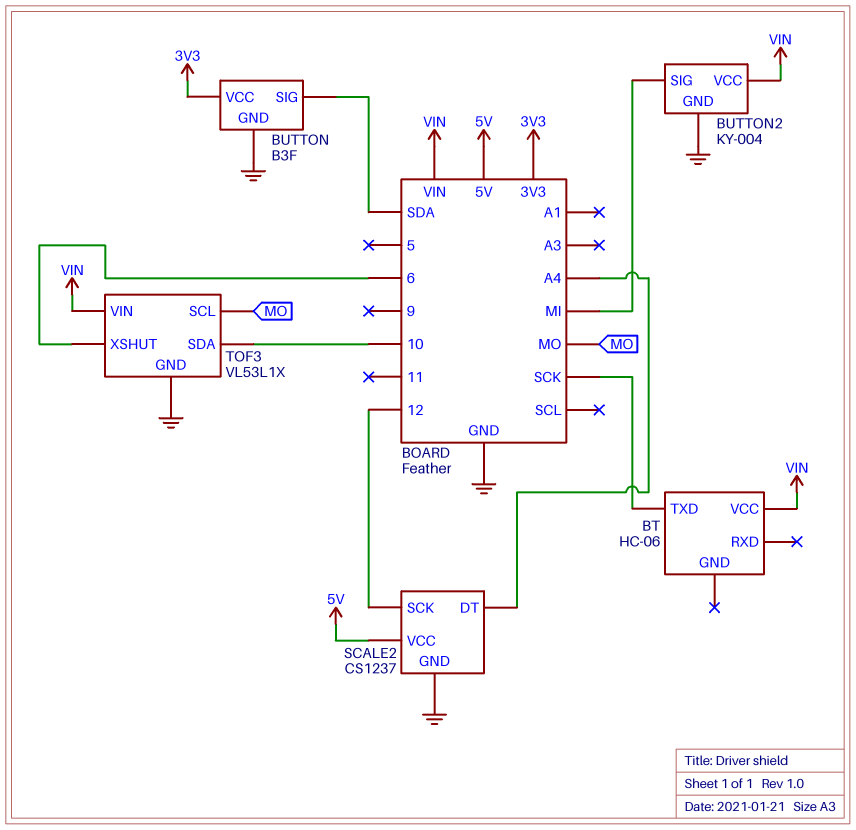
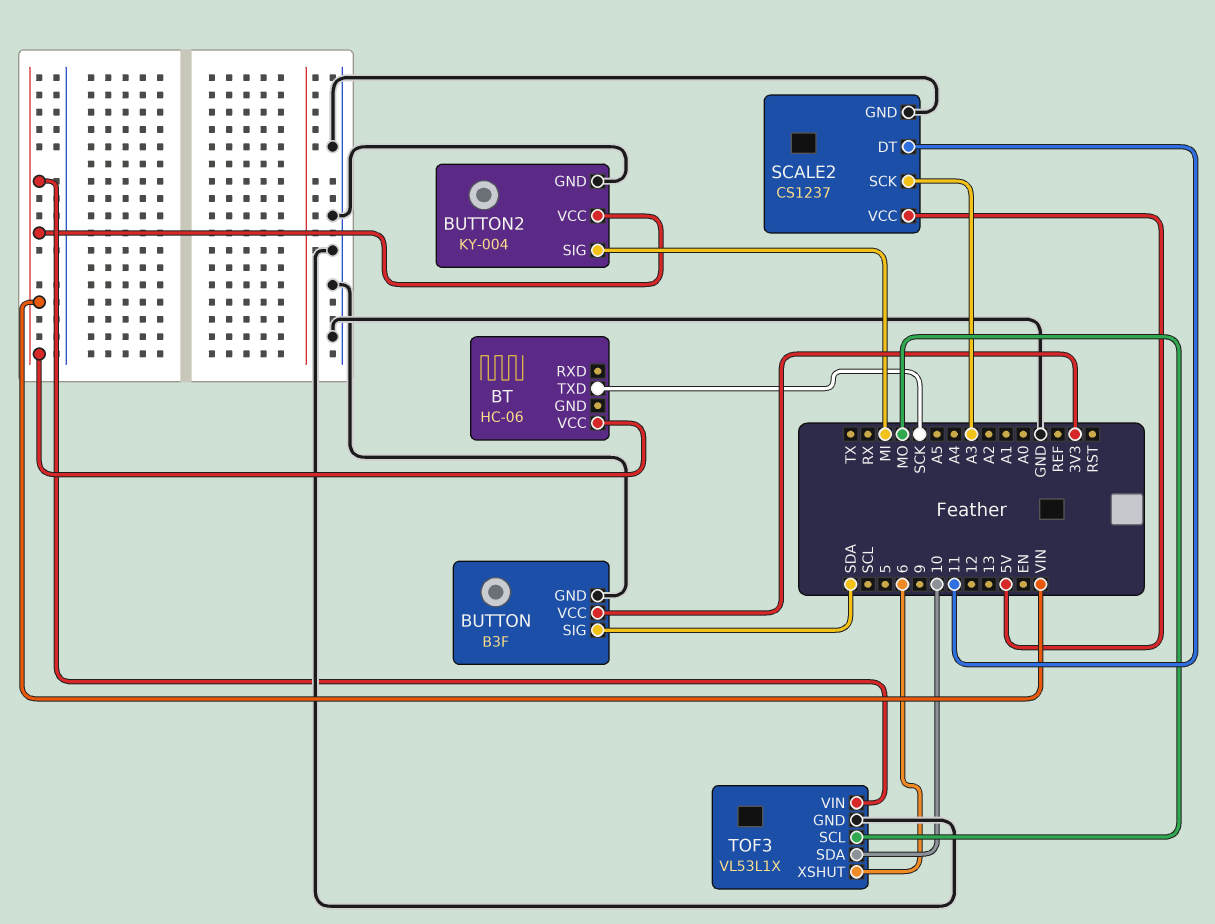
SCALE2 pin DT: A4 -> 11
SCALE2 pin SCK: 12 -> A3

